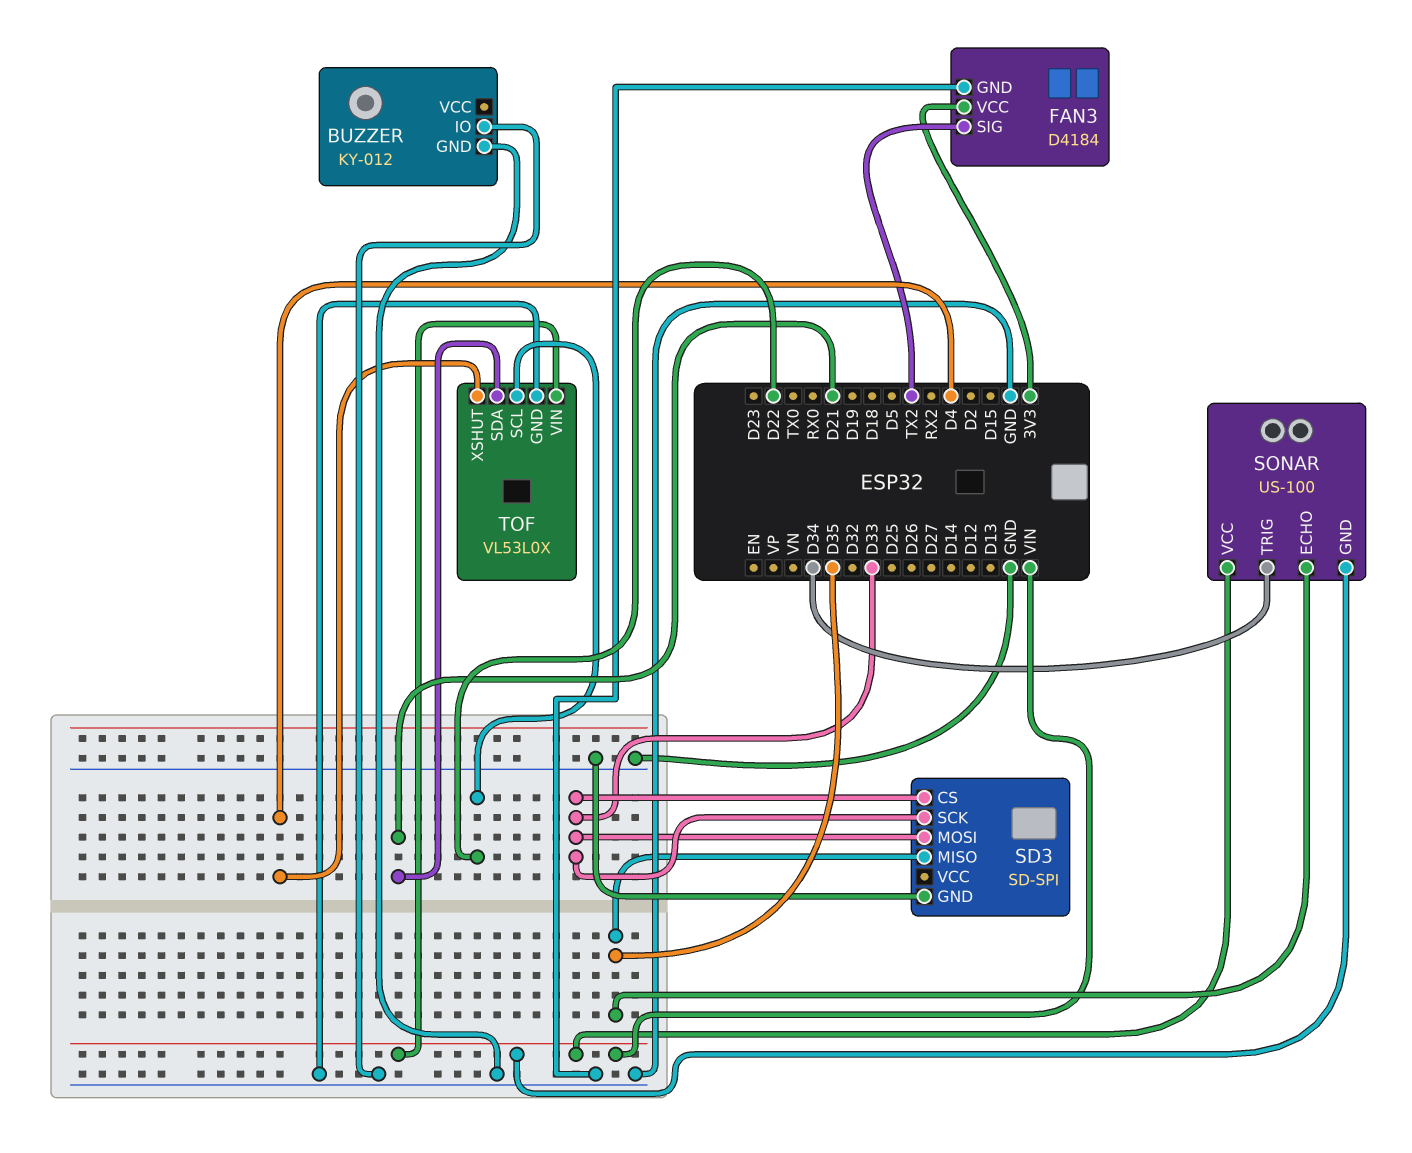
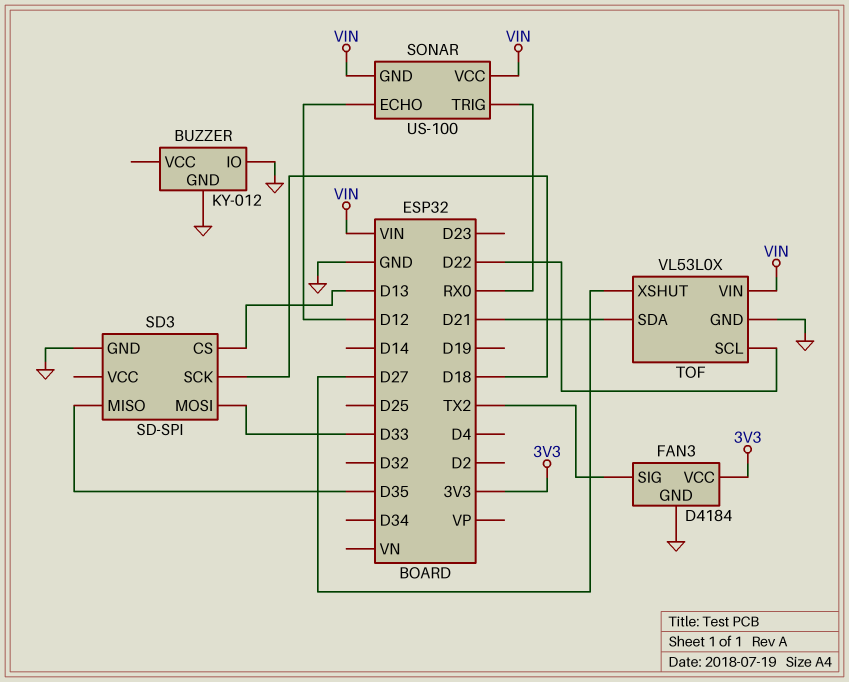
SD3 pin CS: D33 -> D13
SD3 pin SCK: D33 -> D18
SONAR pin ECHO: D35 -> D12
SONAR pin TRIG: D34 -> RX0
TOF pin XSHUT: D4 -> D27

